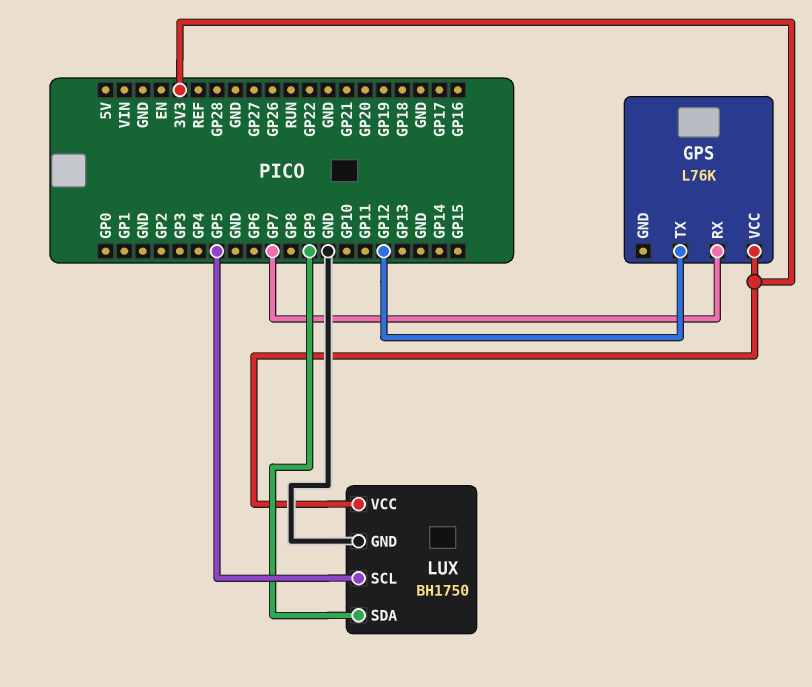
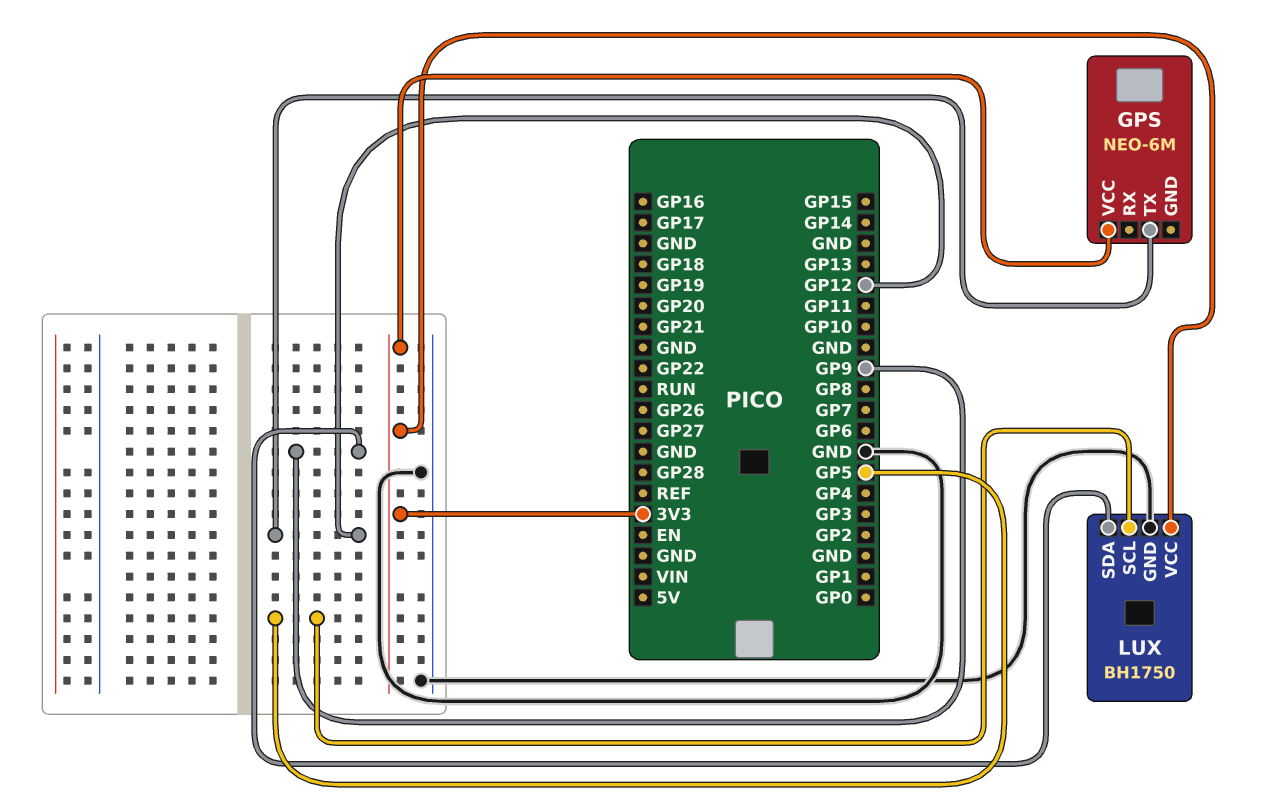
GPS: L76K -> NEO-6M
GPS pin RX: GP7 -> none

